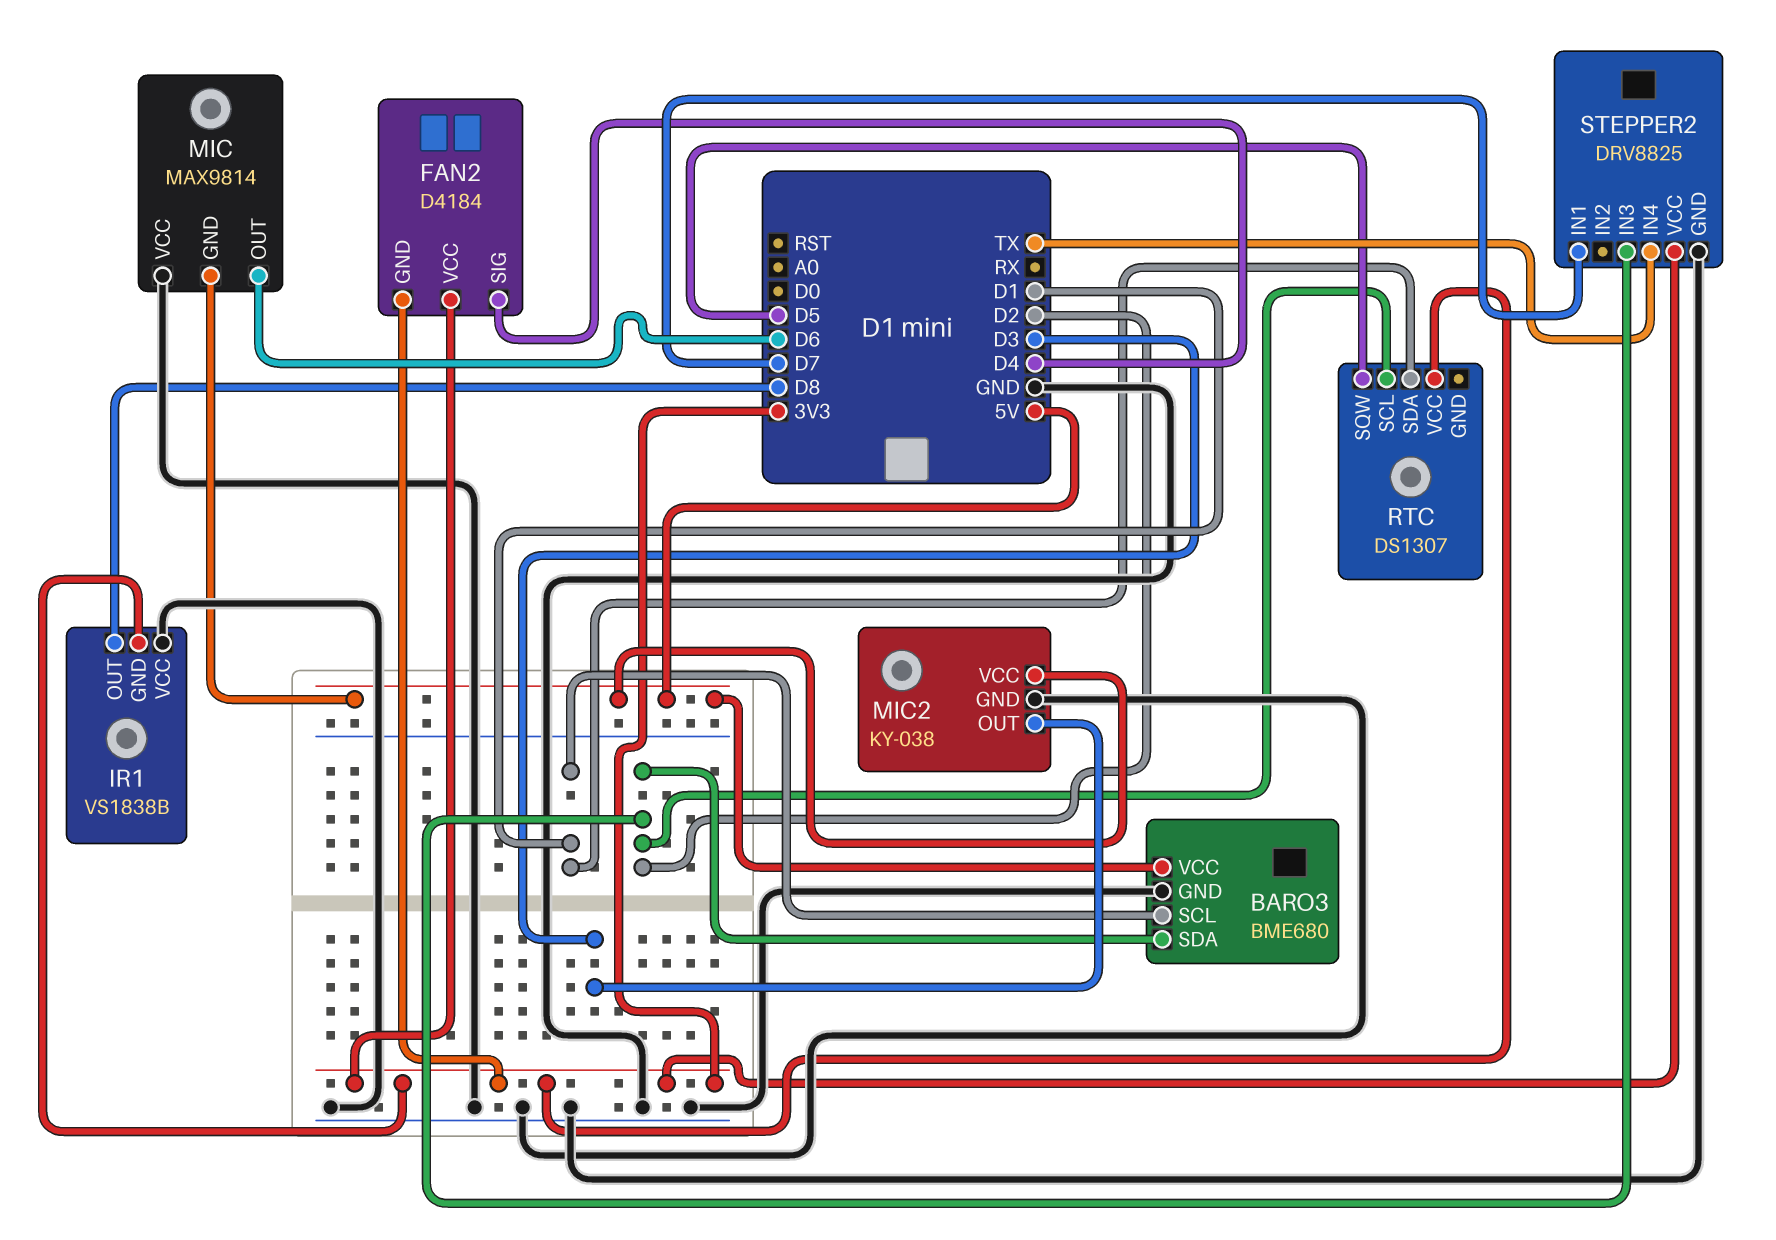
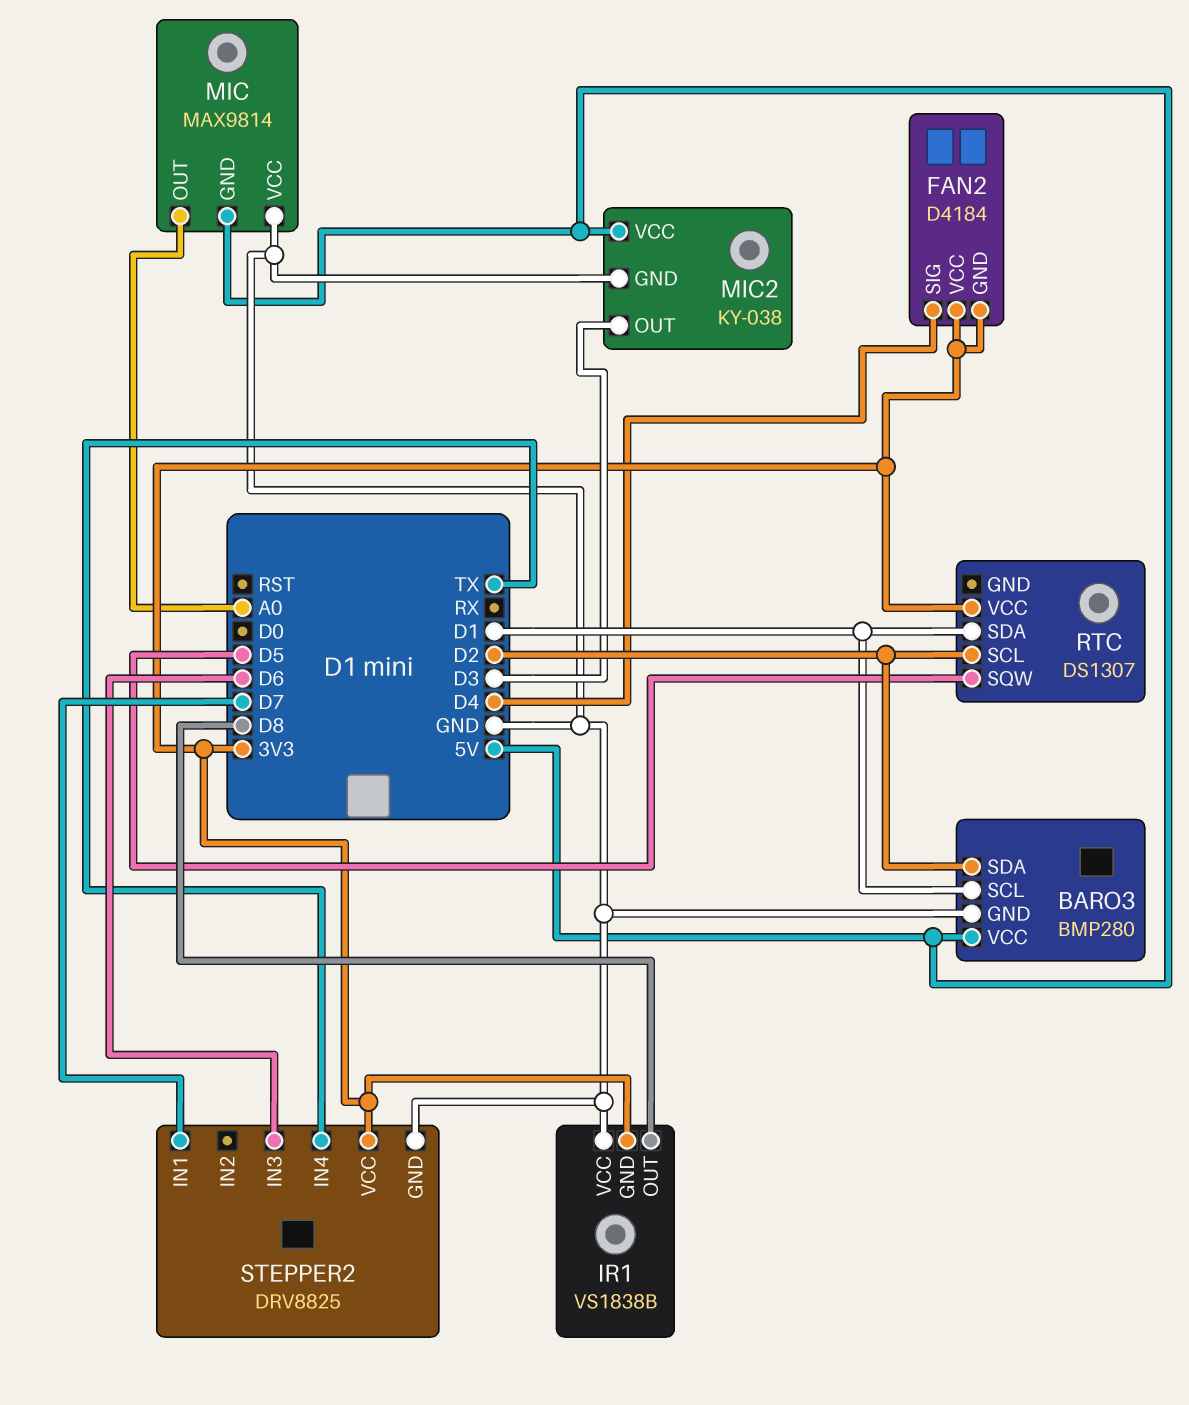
BARO3: BME680 -> BMP280
MIC pin OUT: D6 -> A0
STEPPER2 pin IN3: D2 -> D6

